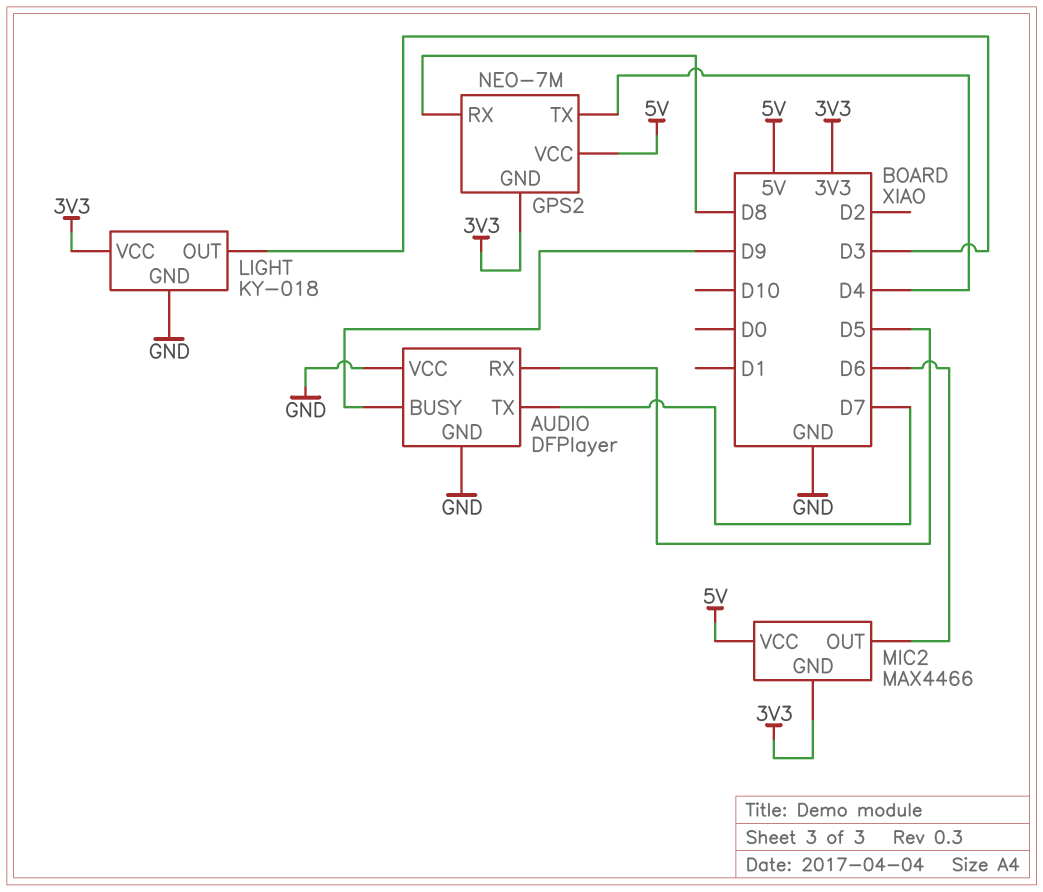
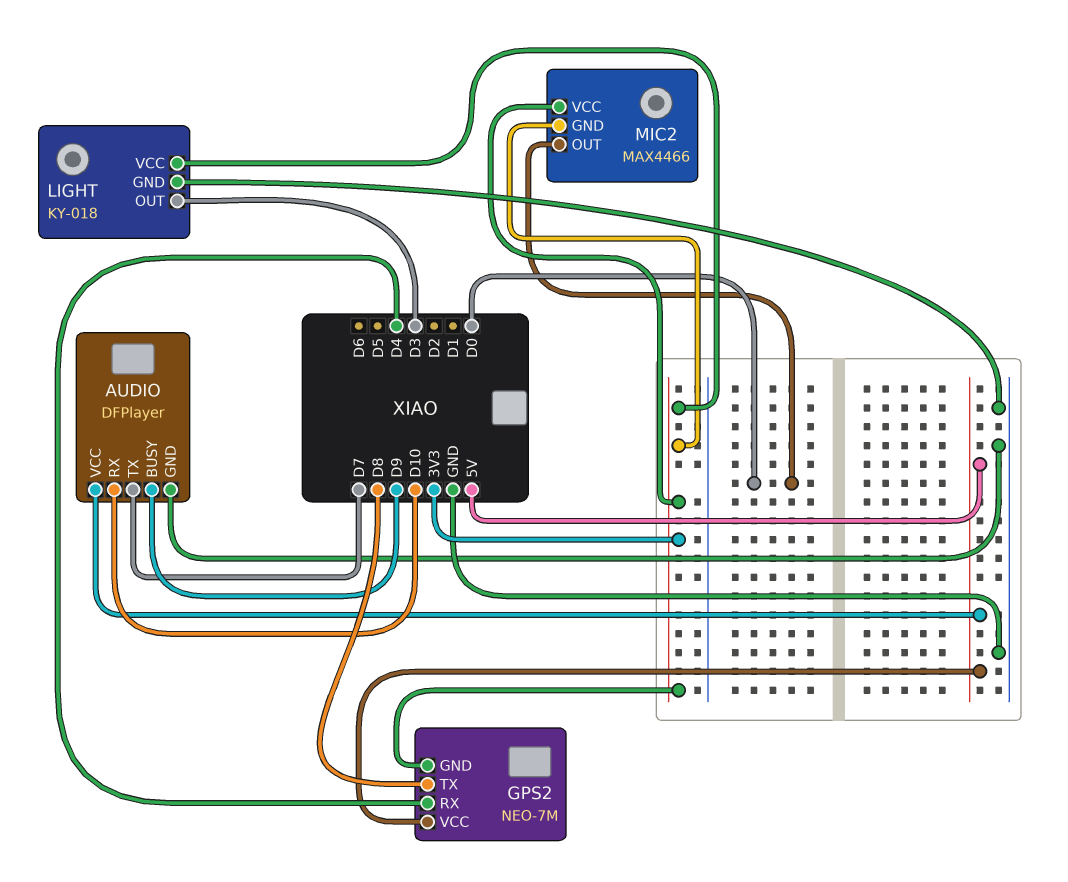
AUDIO pin RX: D5 -> D10
AUDIO pin VCC: GND -> 5V
GPS2 pin RX: D8 -> D4
GPS2 pin TX: D4 -> D8
MIC2 pin OUT: D6 -> D0
MIC2 pin VCC: 5V -> 3V3

